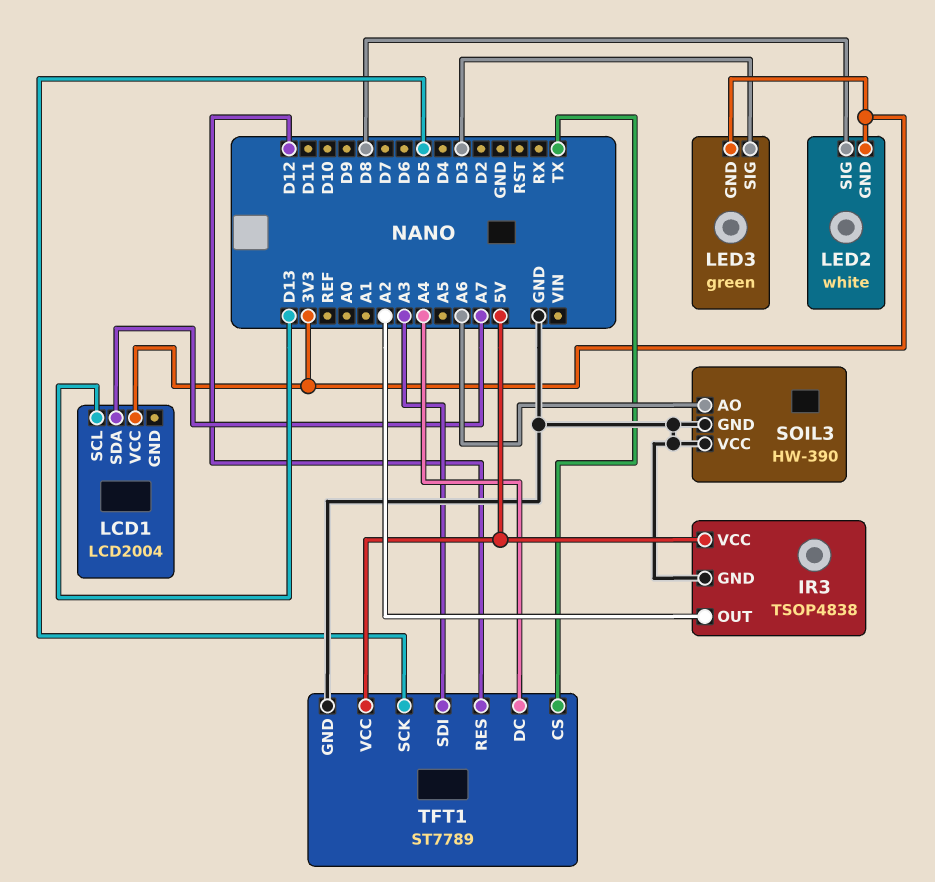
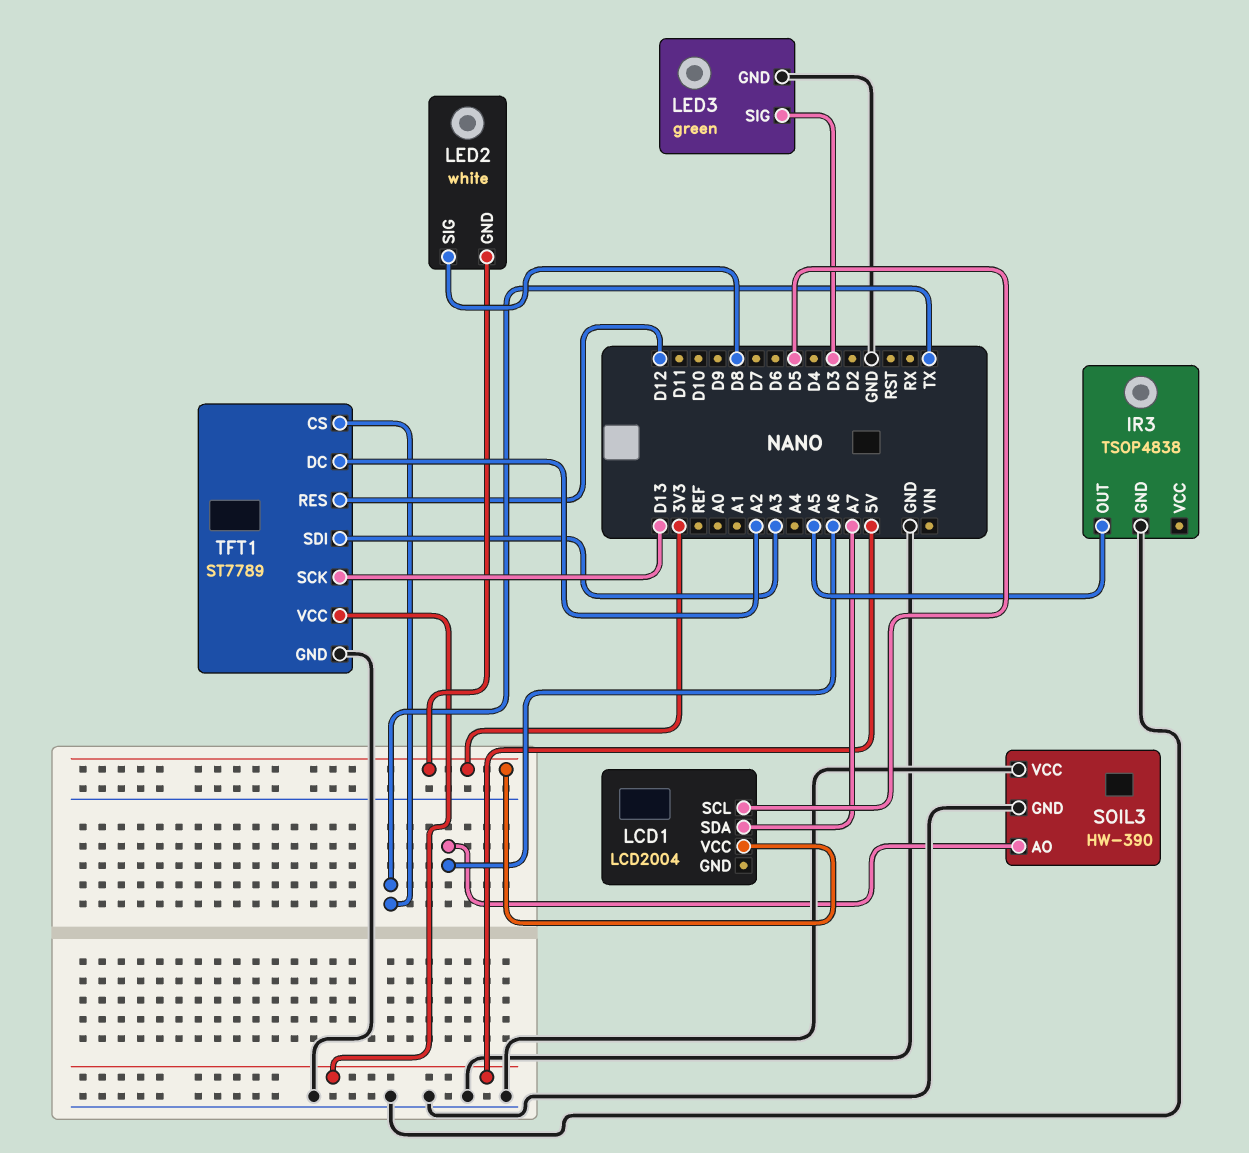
IR3 pin OUT: A2 -> A5
IR3 pin VCC: 5V -> none
LCD1 pin SCL: D13 -> D5
LED3 pin GND: 3V3 -> GND
TFT1 pin DC: A4 -> A2
TFT1 pin SCK: D5 -> D13

